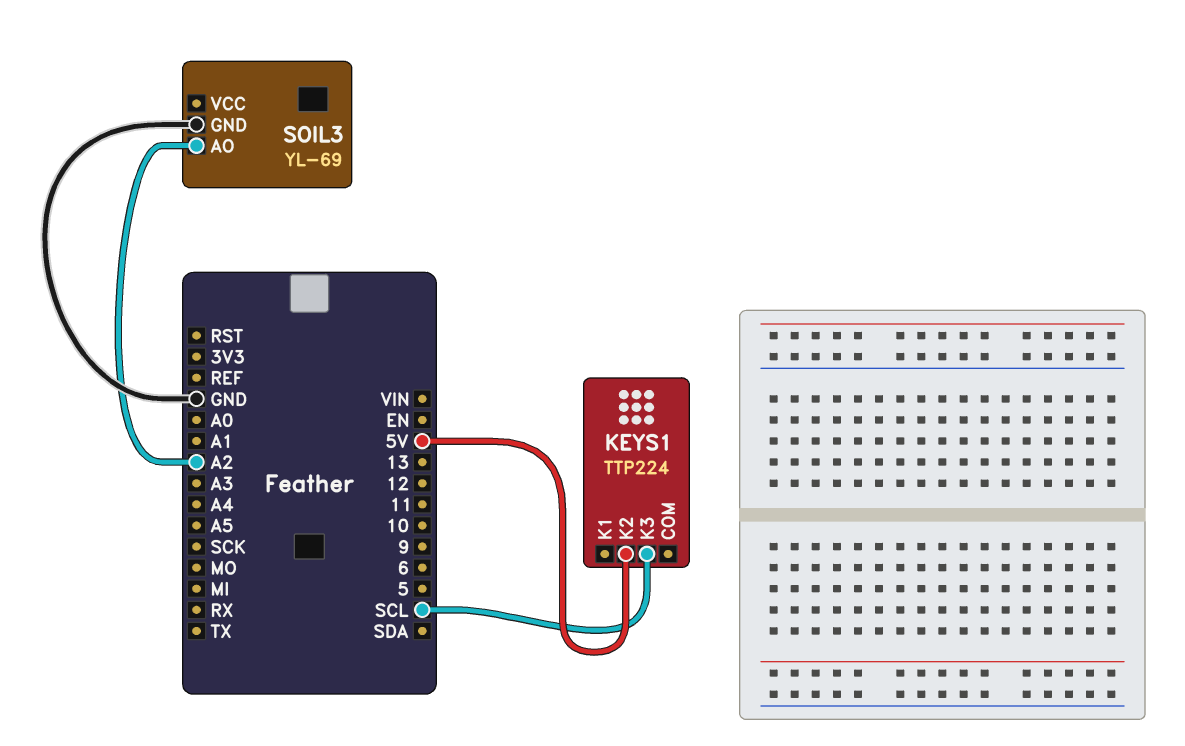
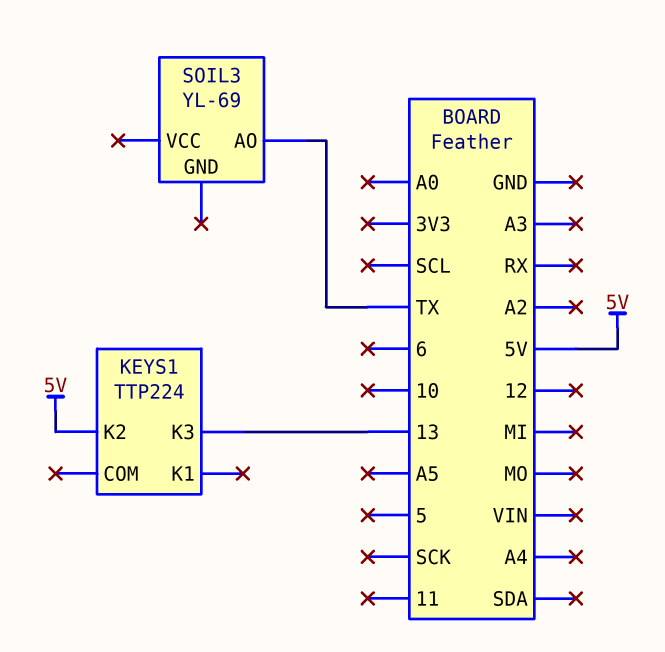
KEYS1 pin K3: SCL -> 13
SOIL3 pin AO: A2 -> TX
SOIL3 pin GND: GND -> none

